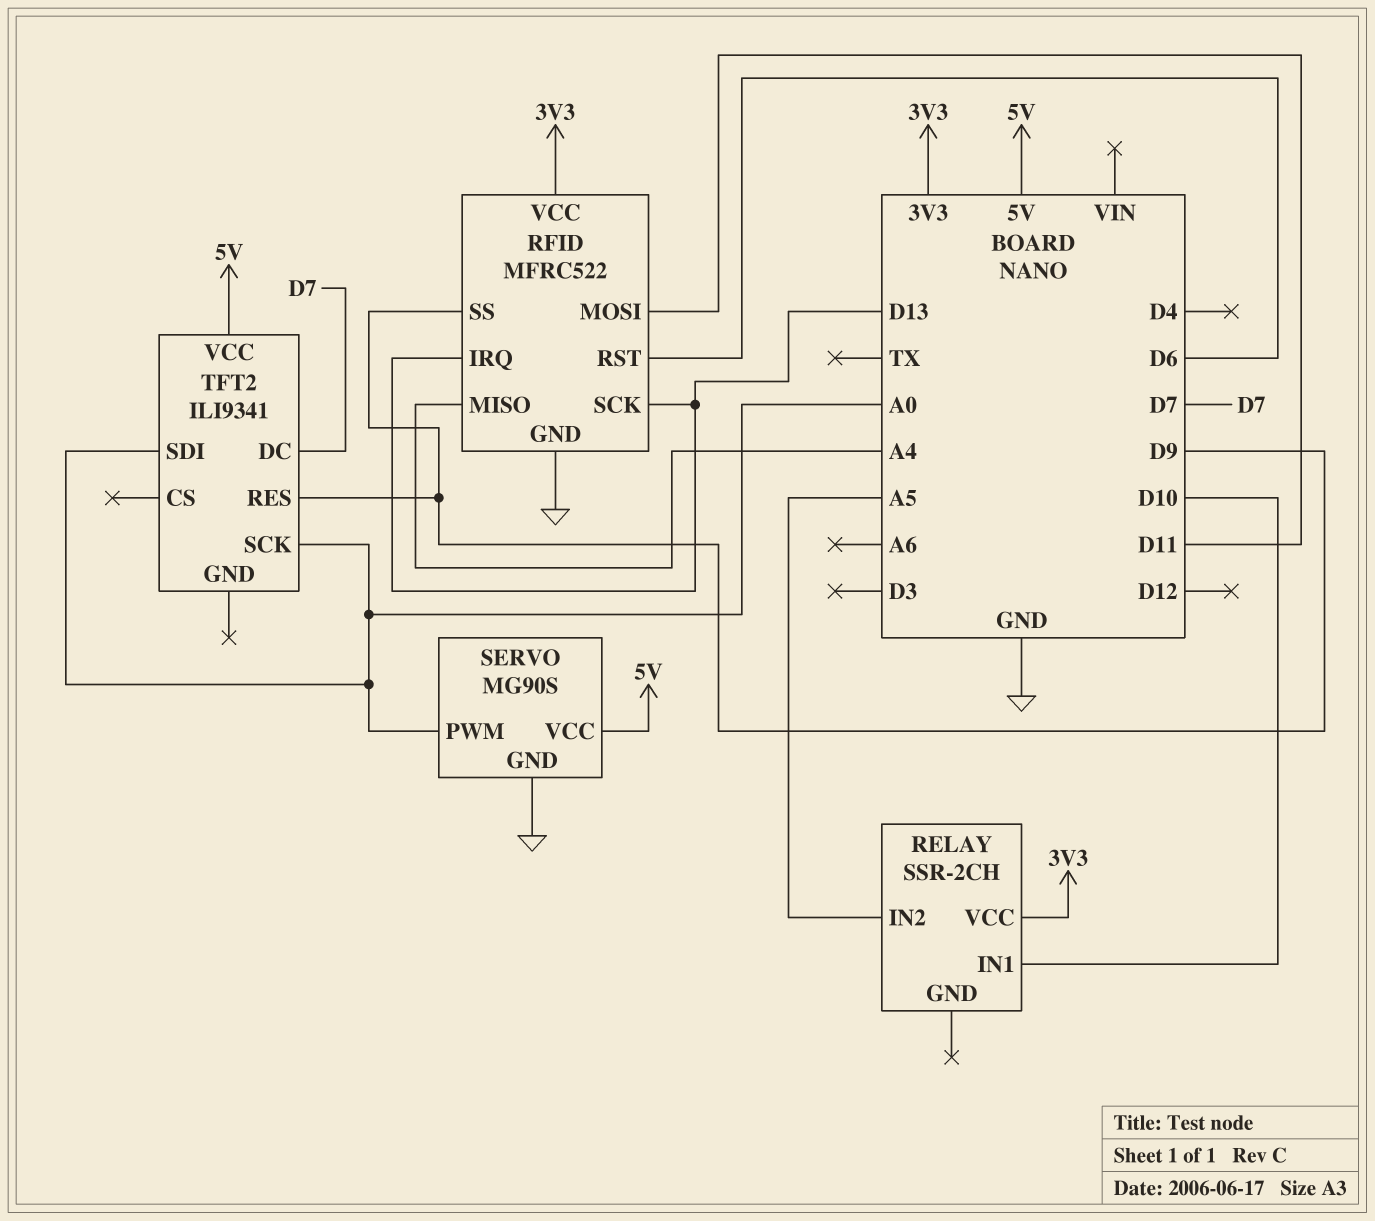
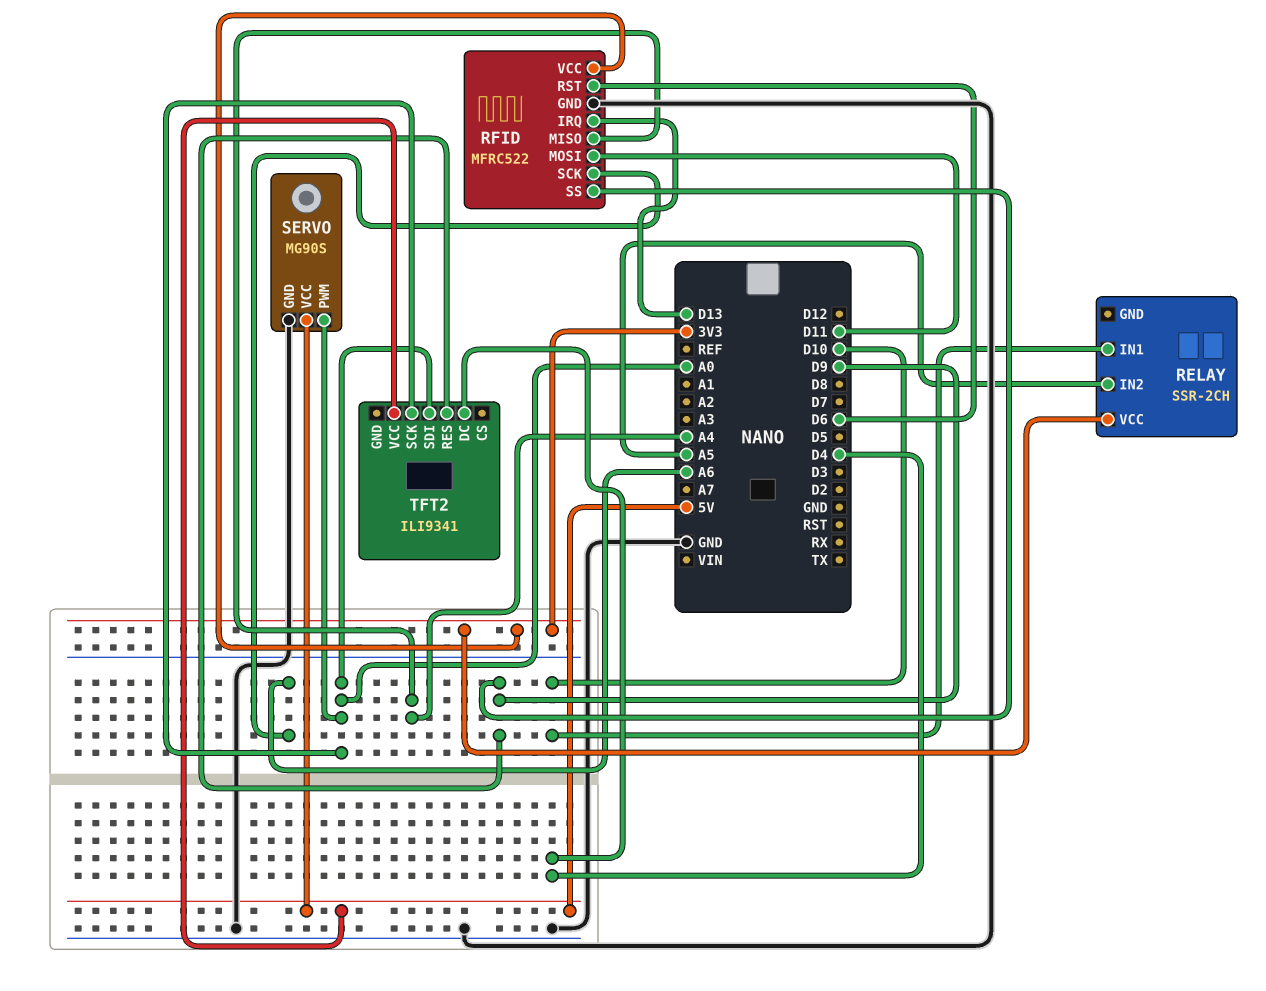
RFID pin SCK: D13 -> A6
TFT2 pin DC: D7 -> D4

